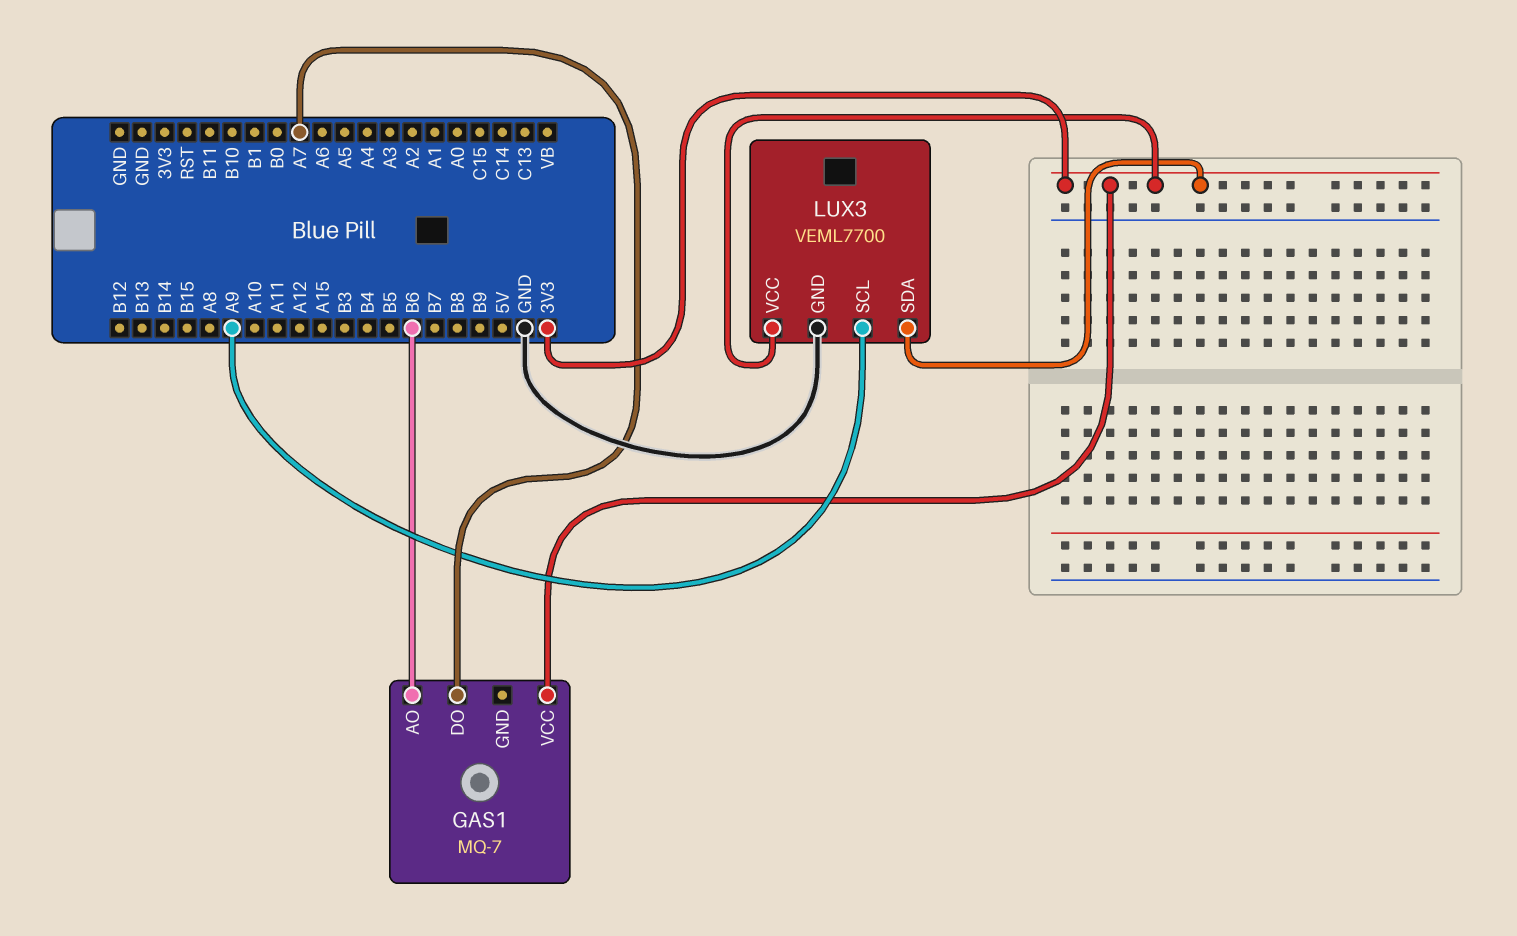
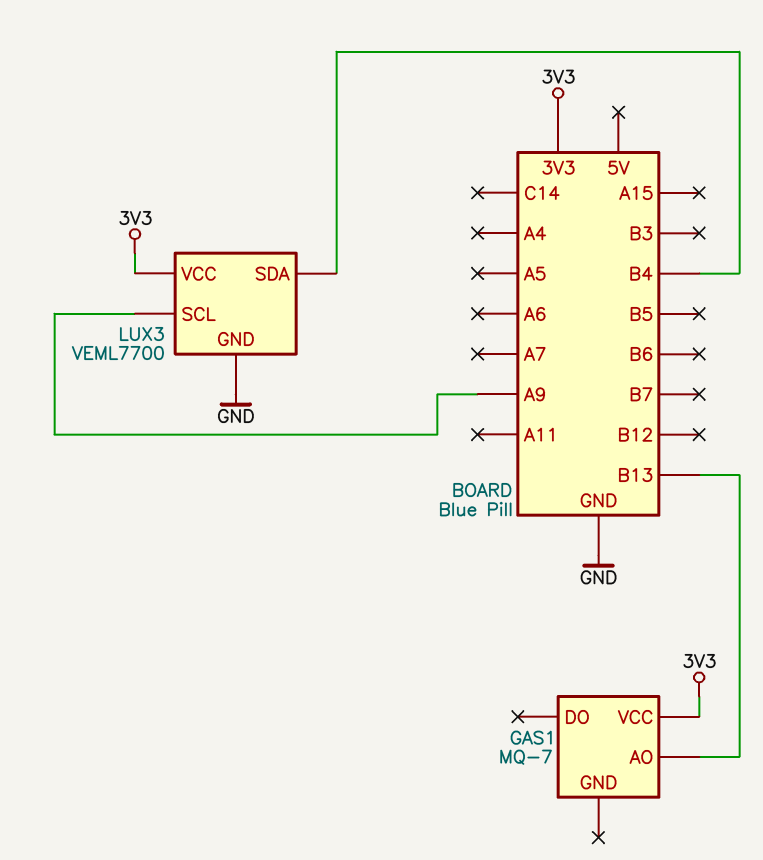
GAS1 pin AO: B6 -> B13
GAS1 pin DO: A7 -> none
LUX3 pin SDA: 3V3 -> B4

